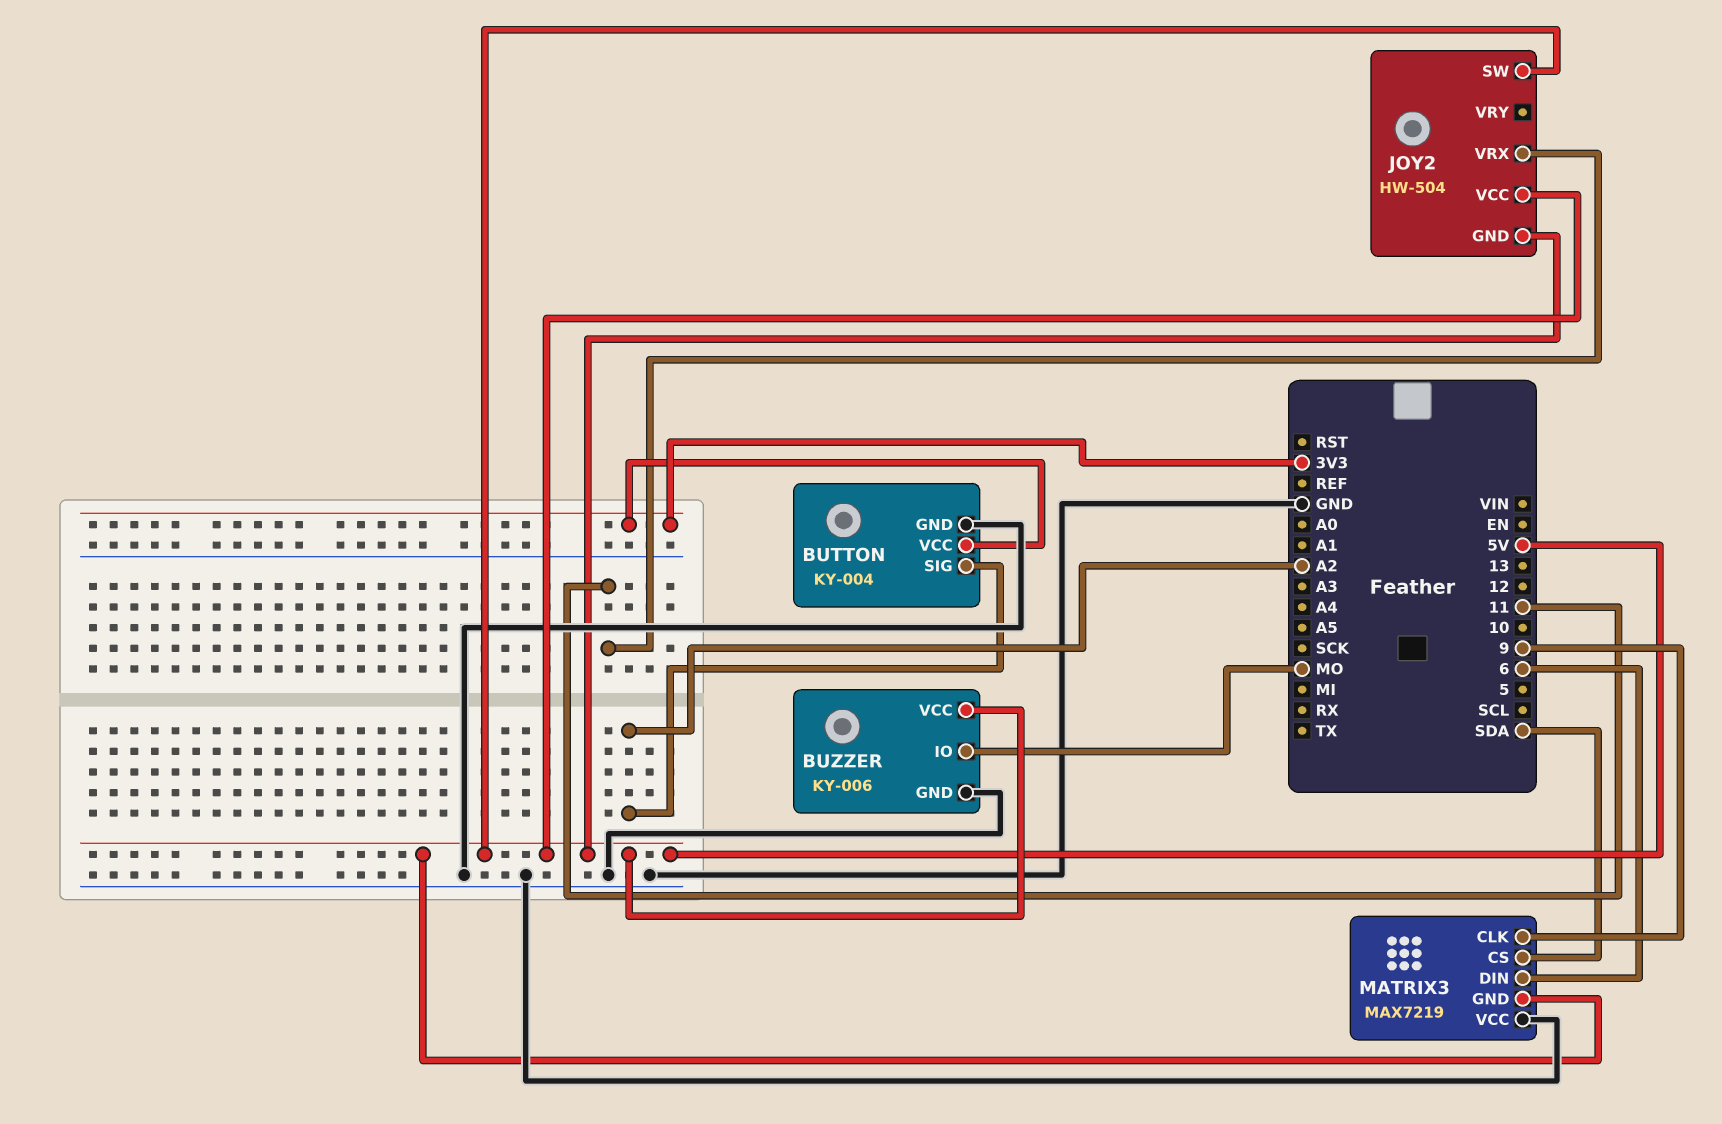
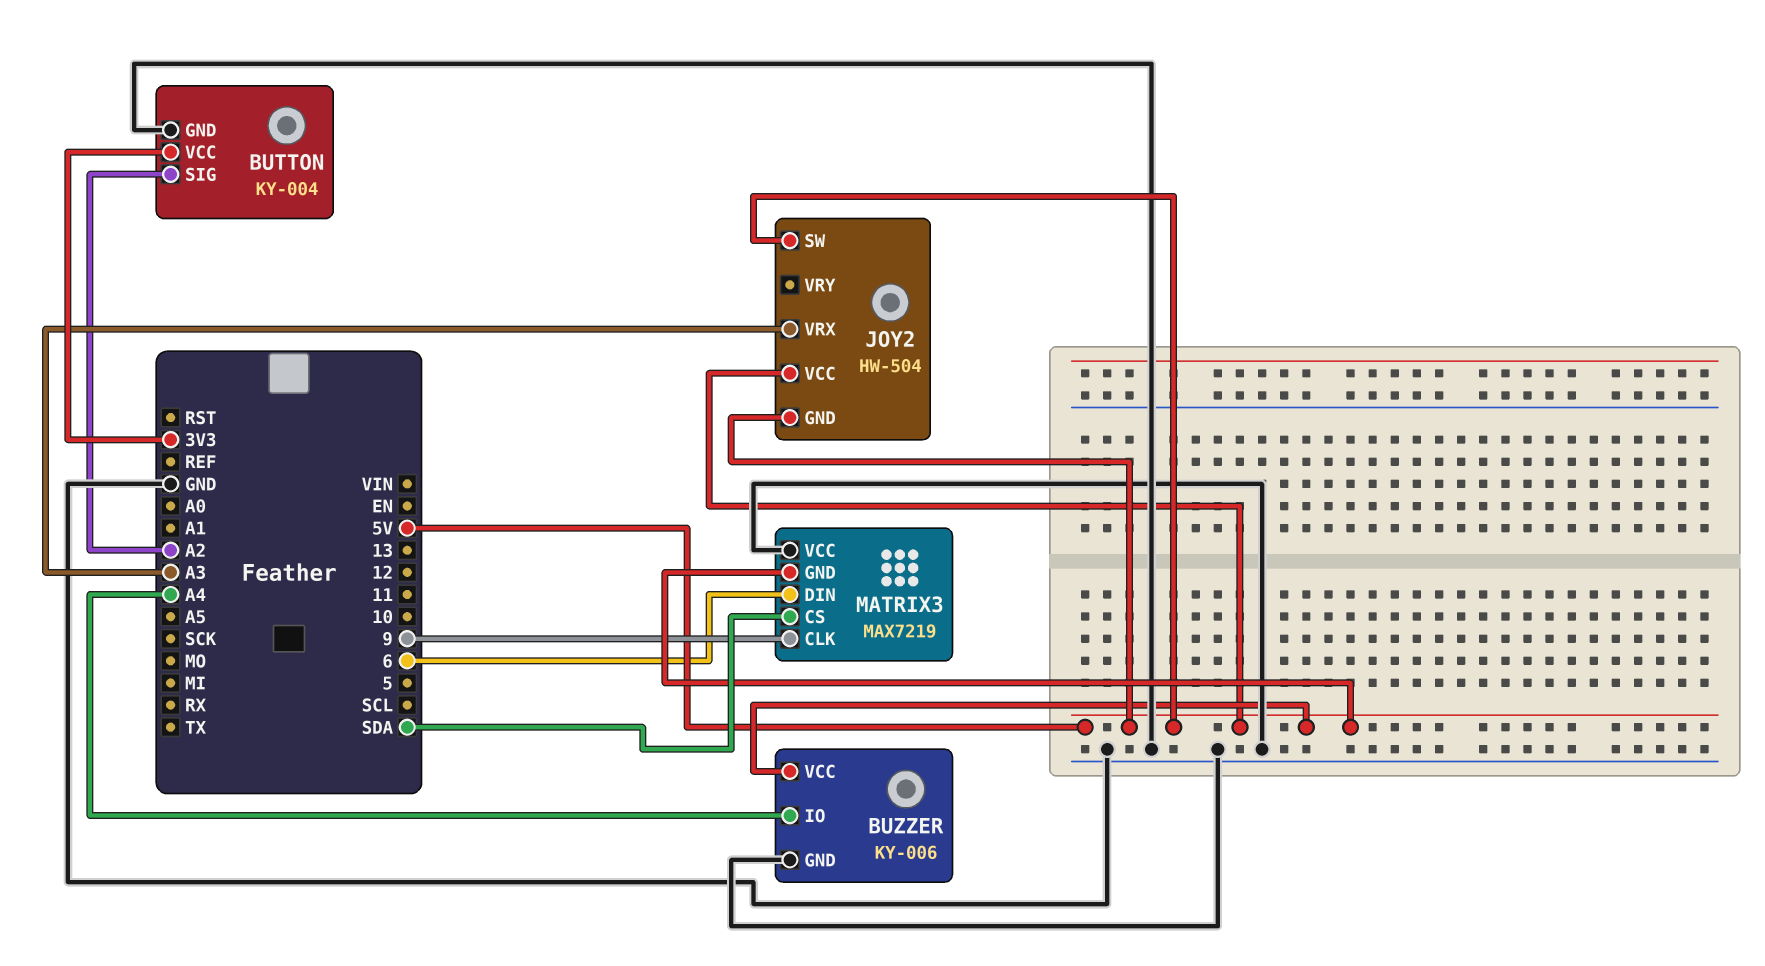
BUZZER pin IO: MO -> A4
JOY2 pin VRX: 11 -> A3

